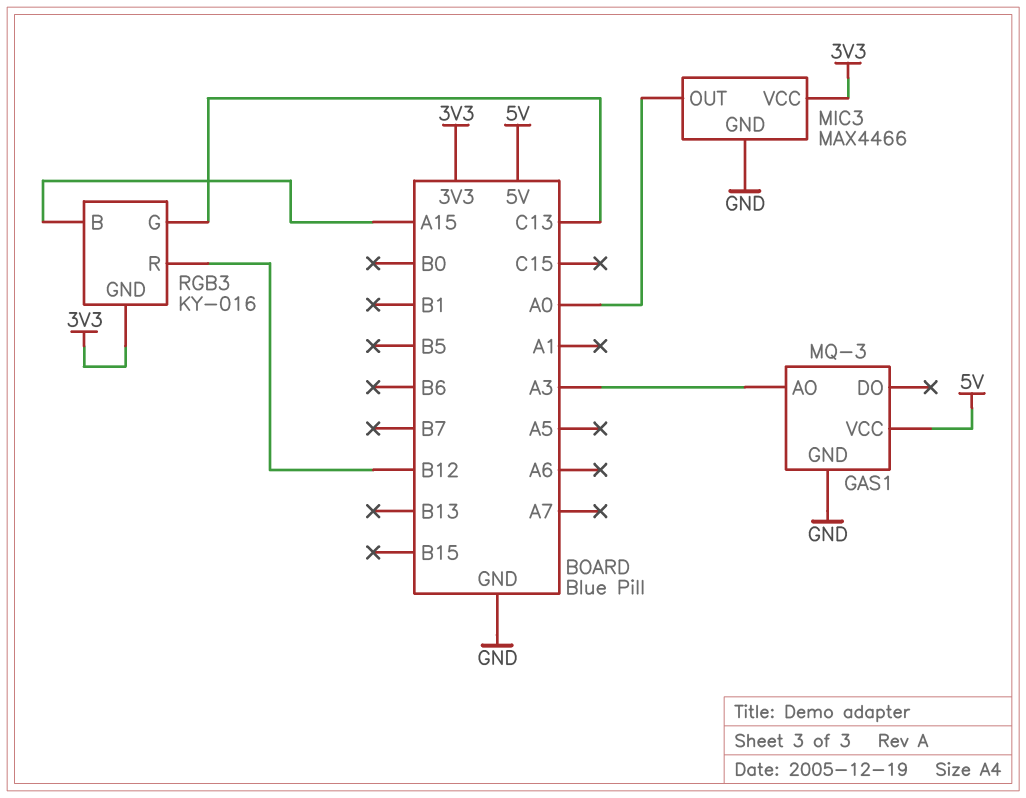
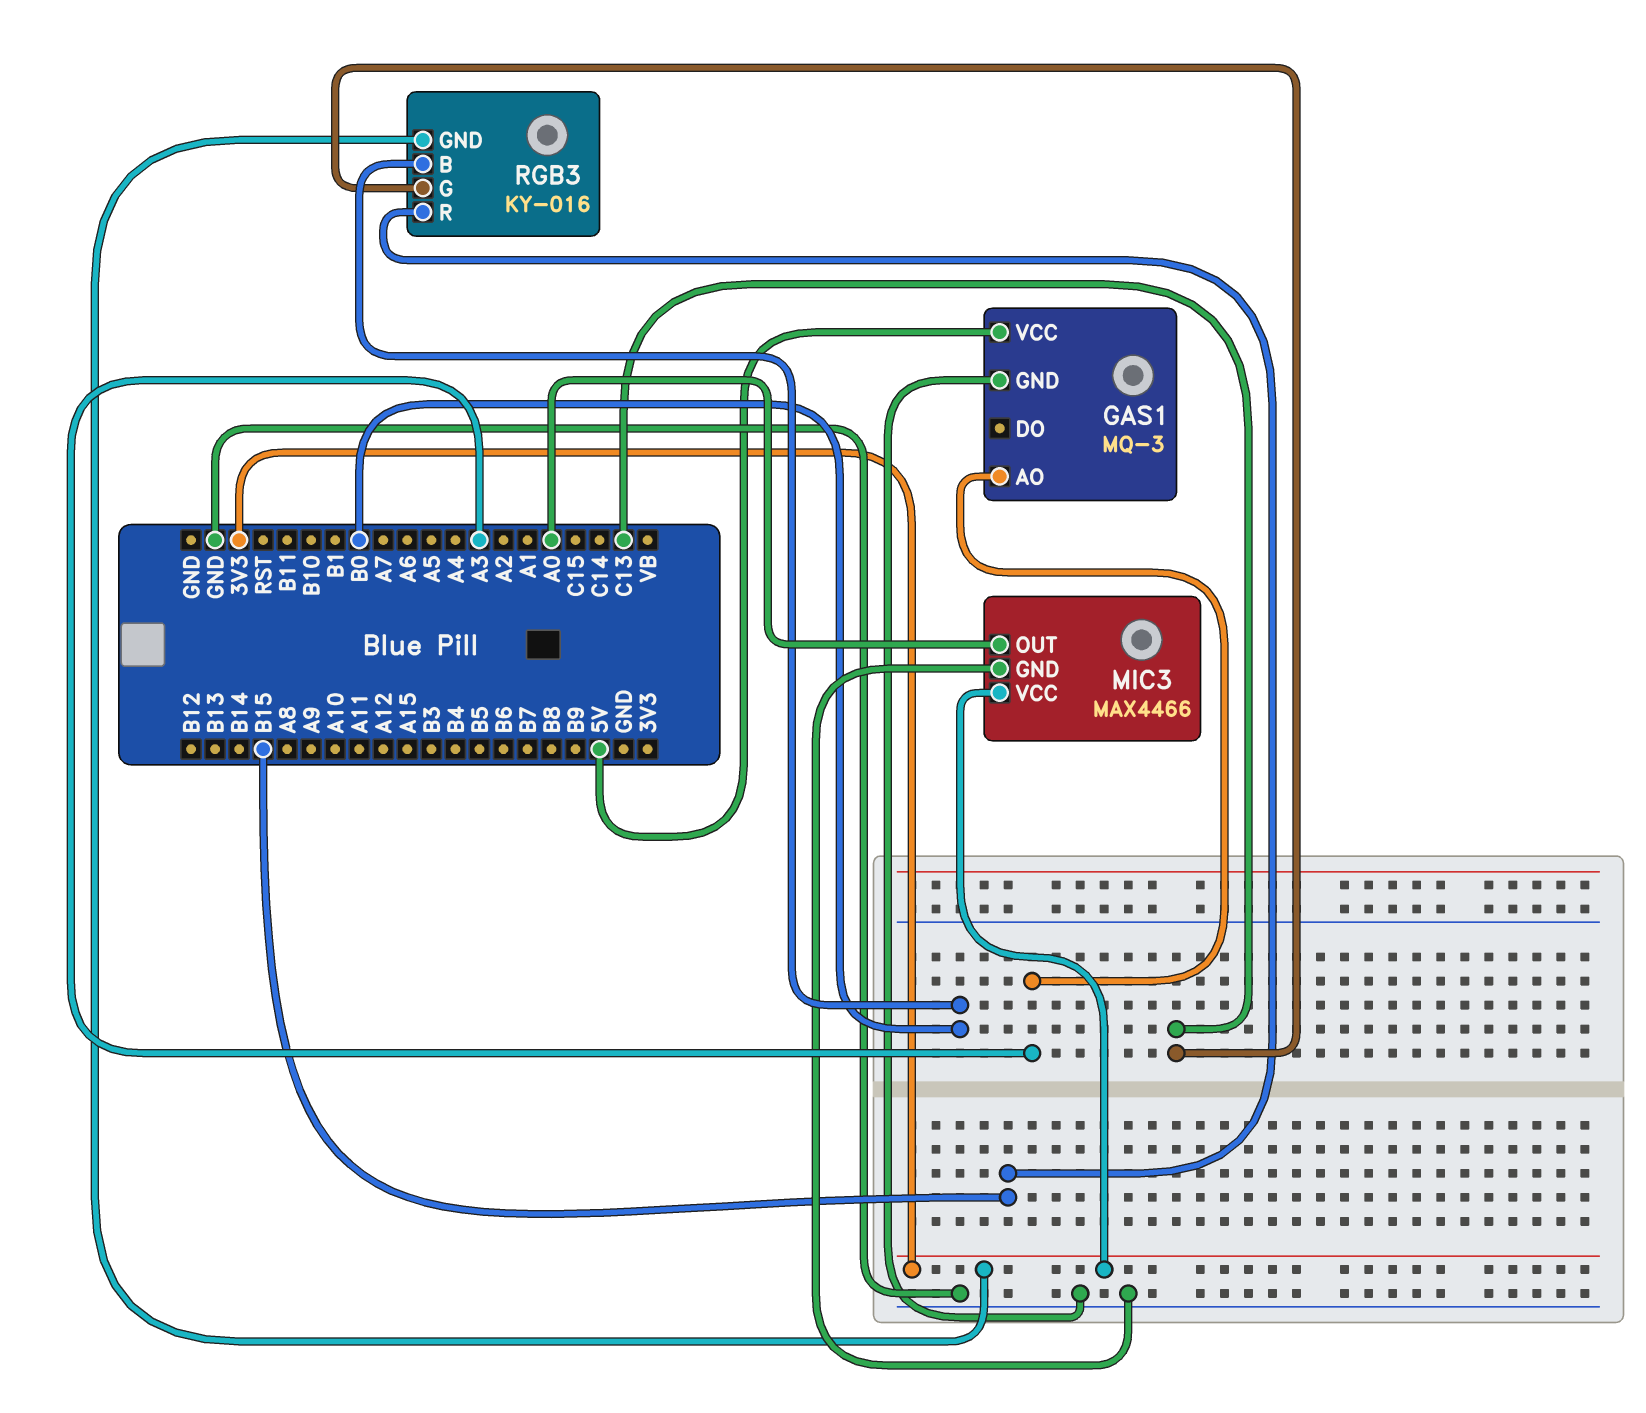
RGB3 pin B: A15 -> B0
RGB3 pin R: B12 -> B15

